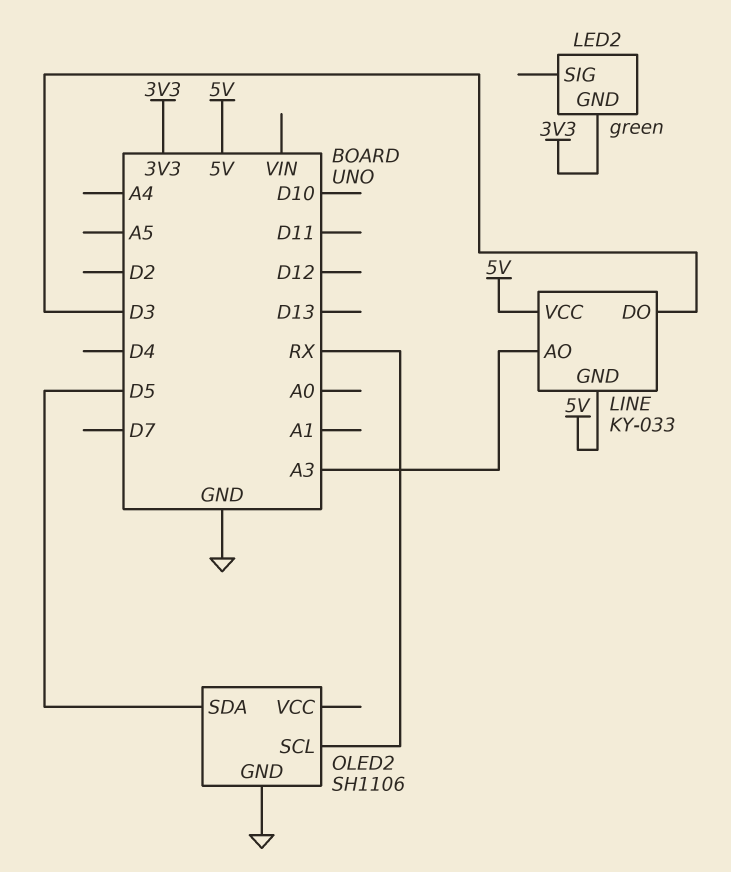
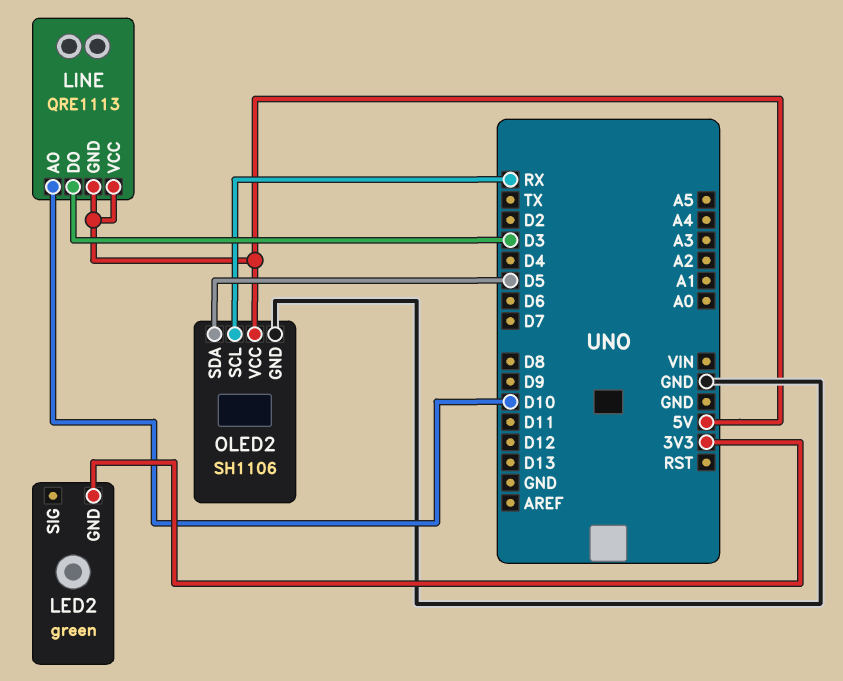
LINE: KY-033 -> QRE1113
LINE pin AO: A3 -> D10
OLED2 pin VCC: none -> 5V

